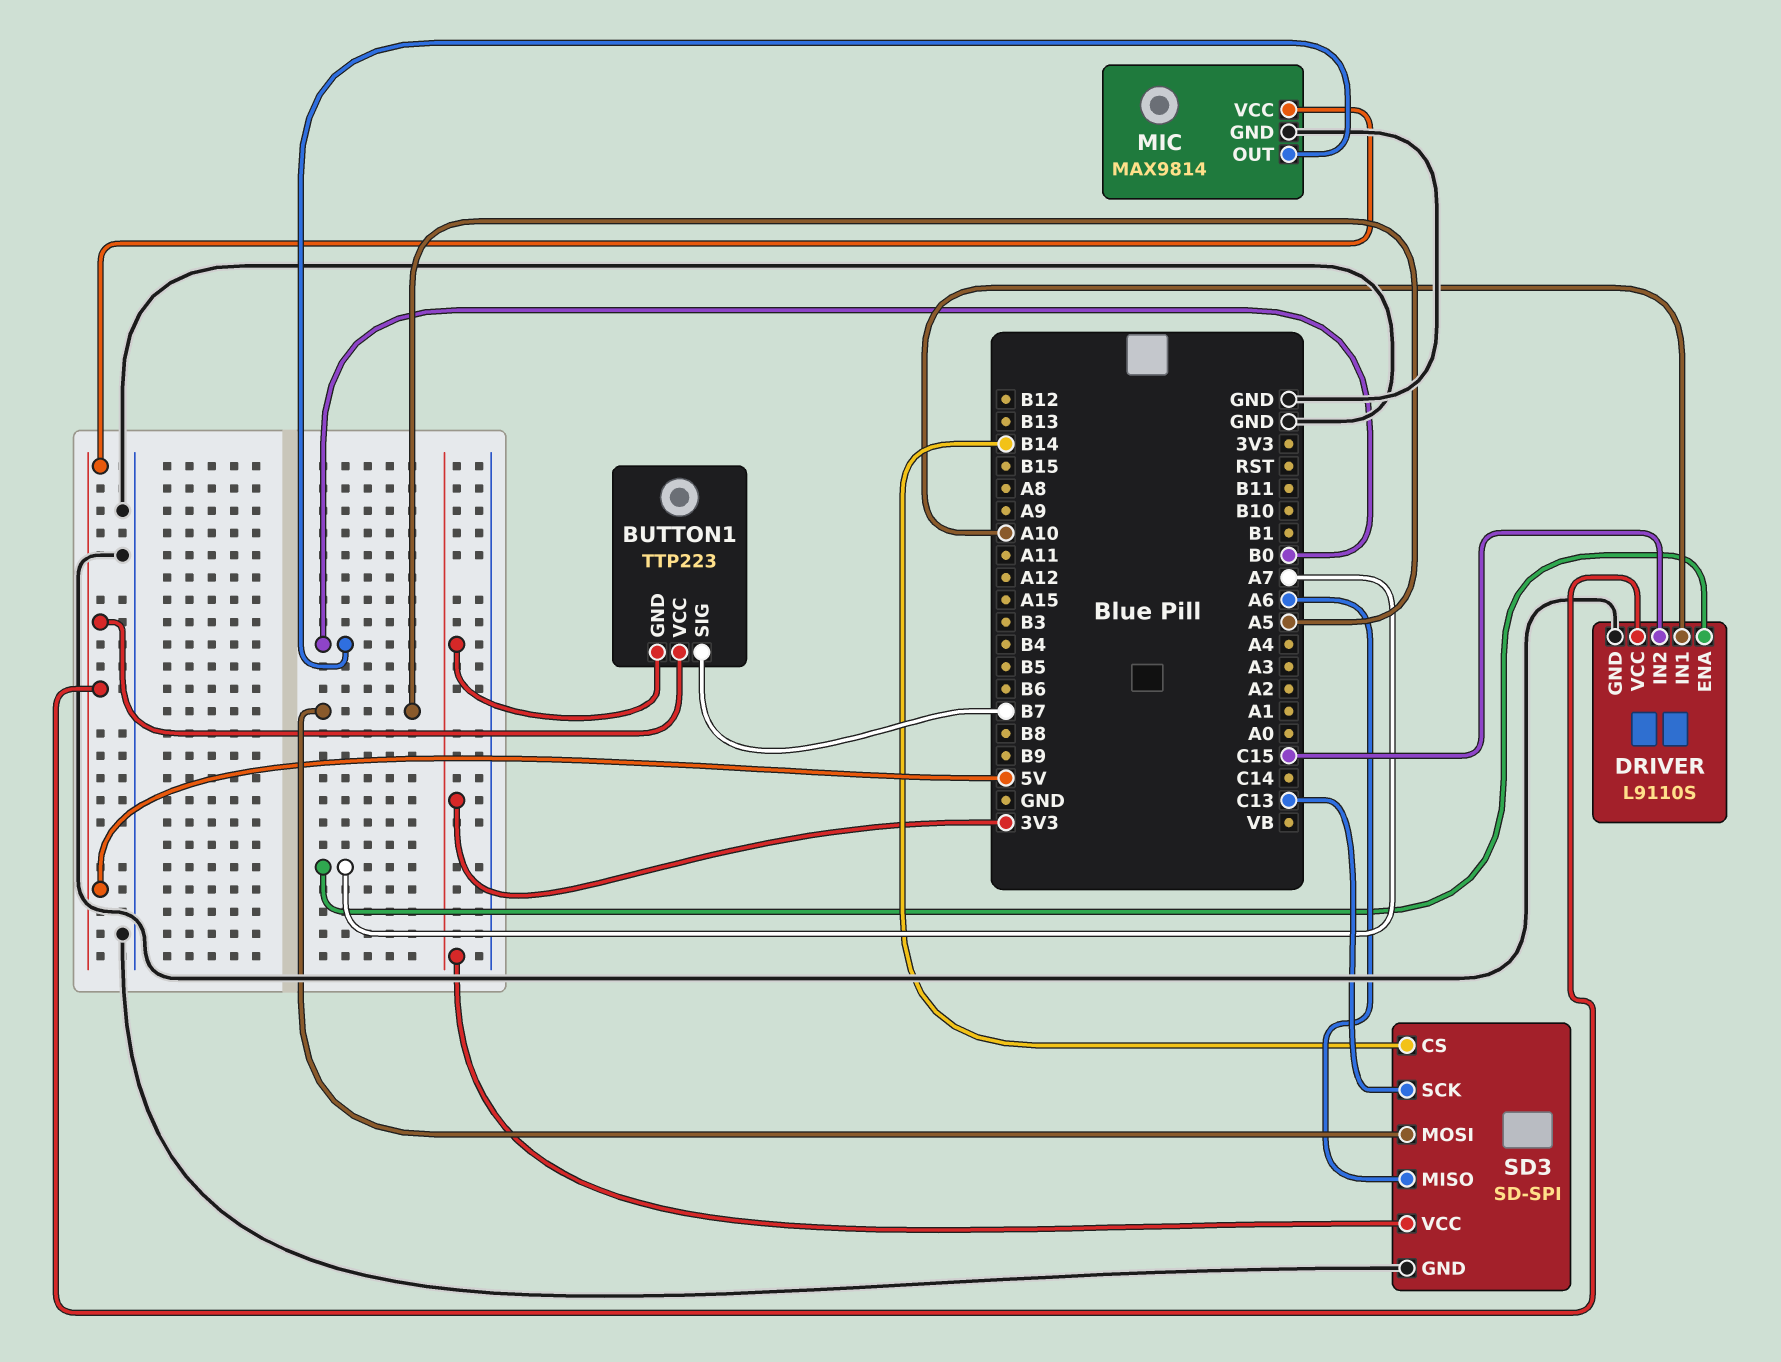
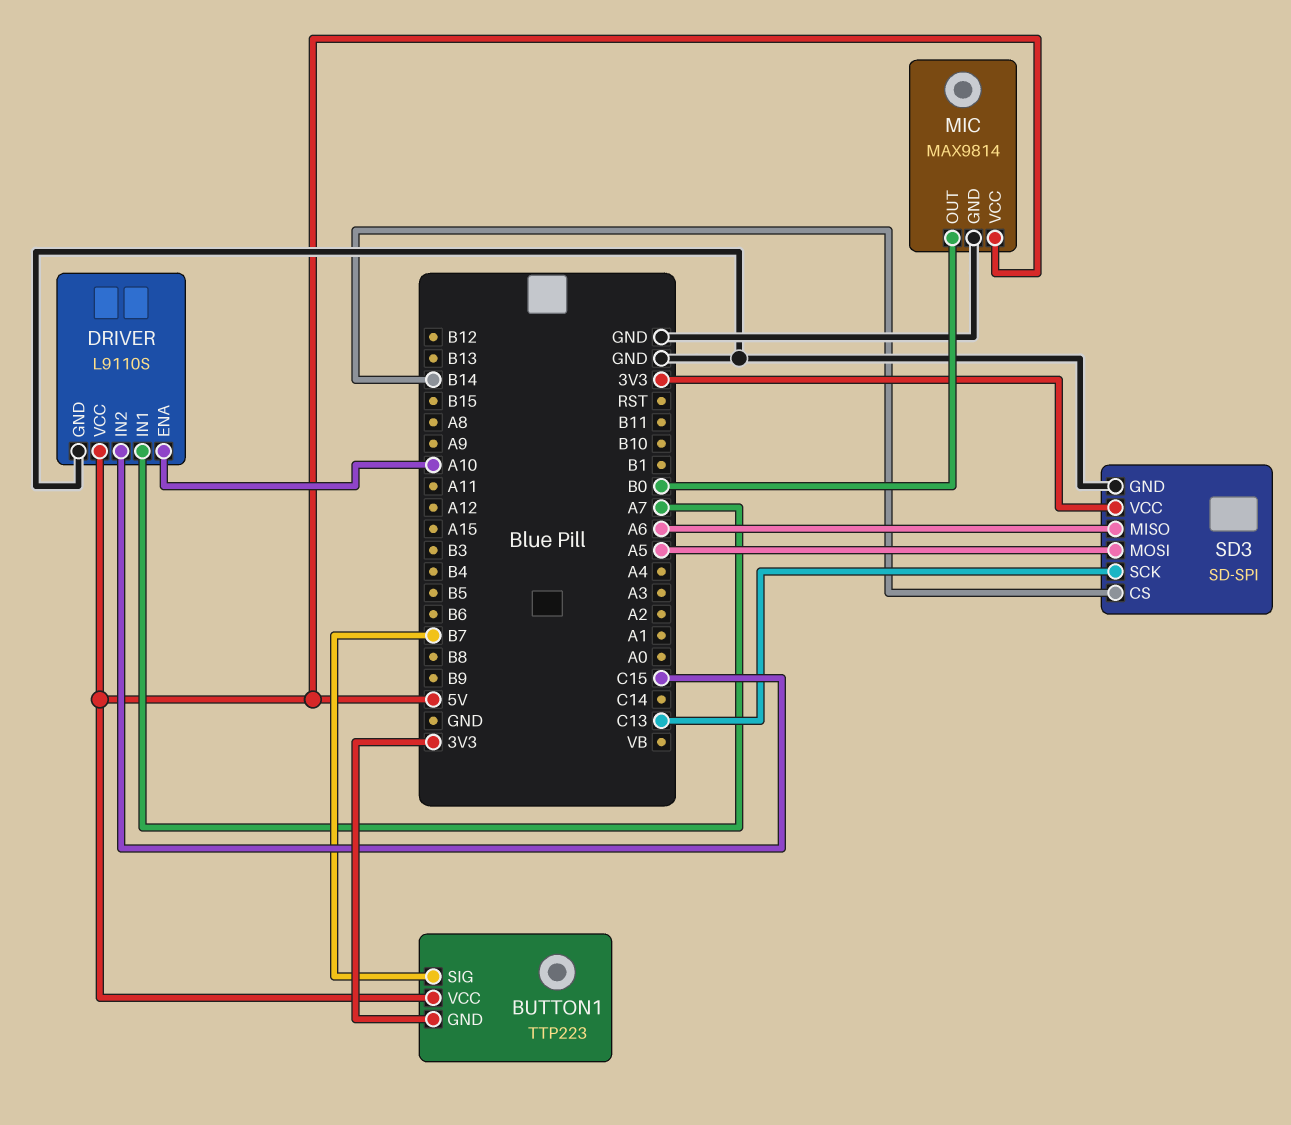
DRIVER pin ENA: A7 -> A10
DRIVER pin IN1: A10 -> A7

